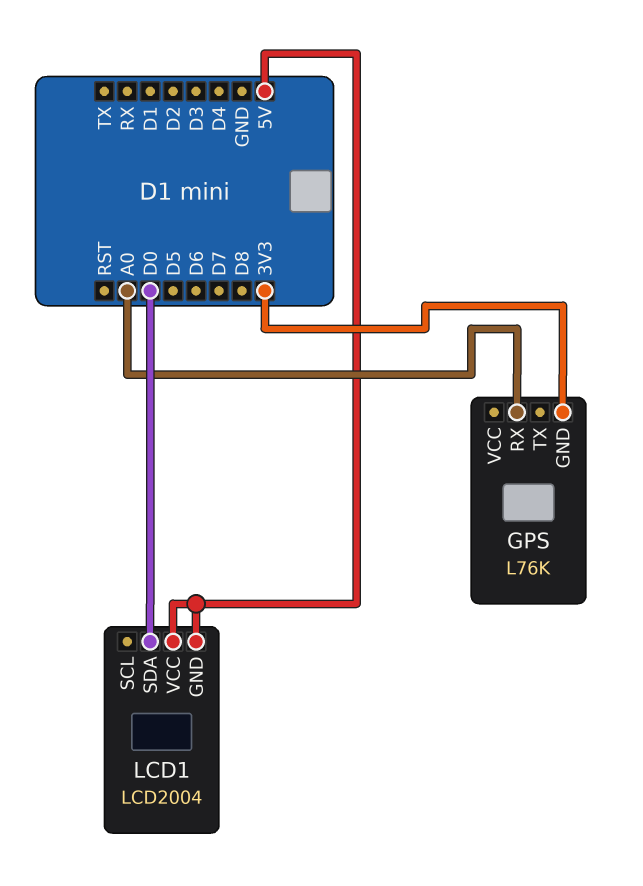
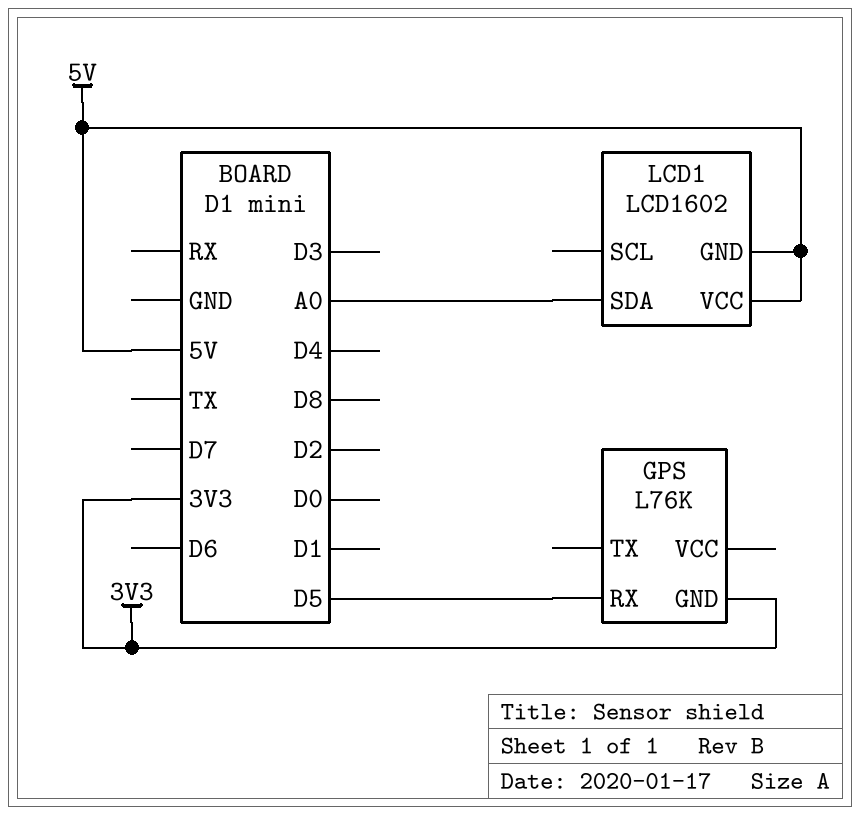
GPS pin RX: A0 -> D5
LCD1: LCD2004 -> LCD1602
LCD1 pin SDA: D0 -> A0

